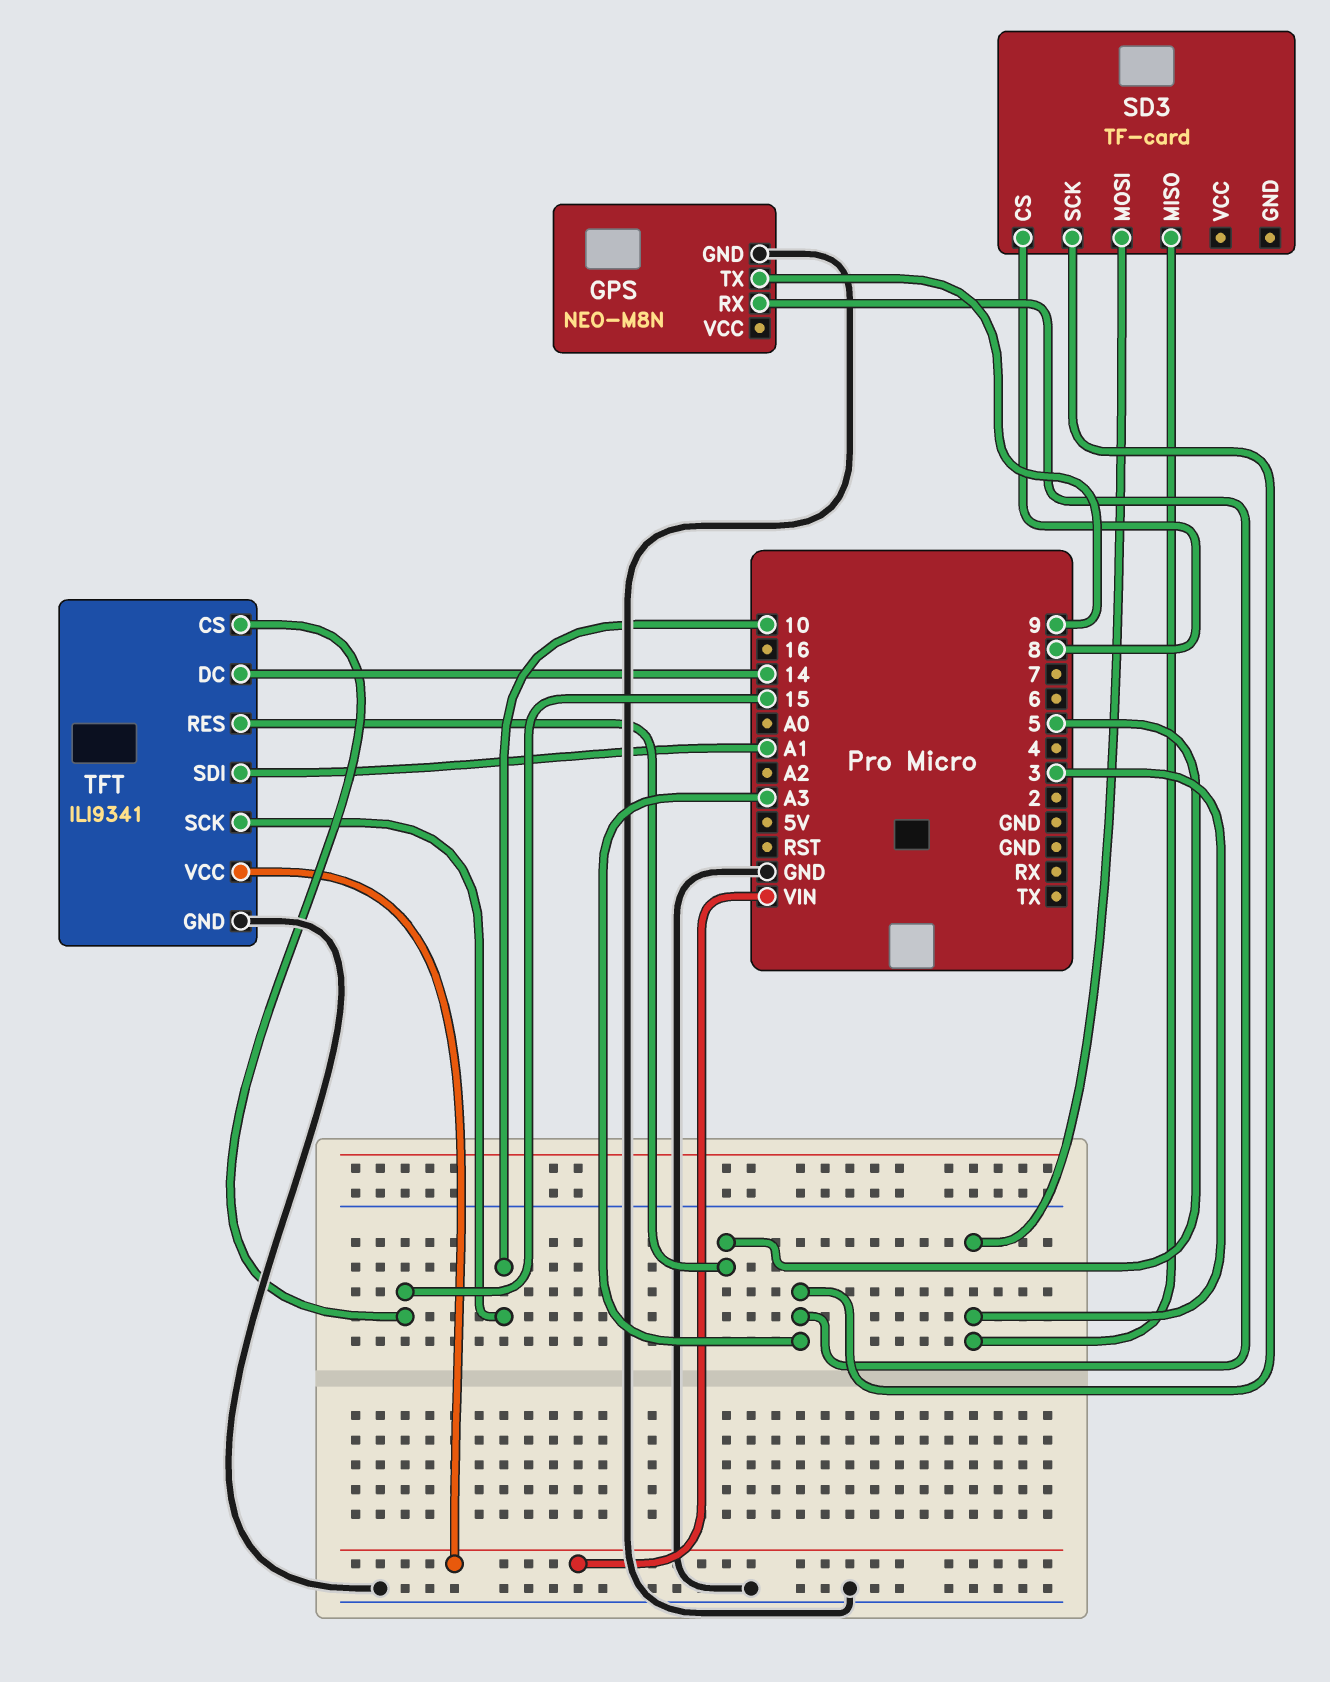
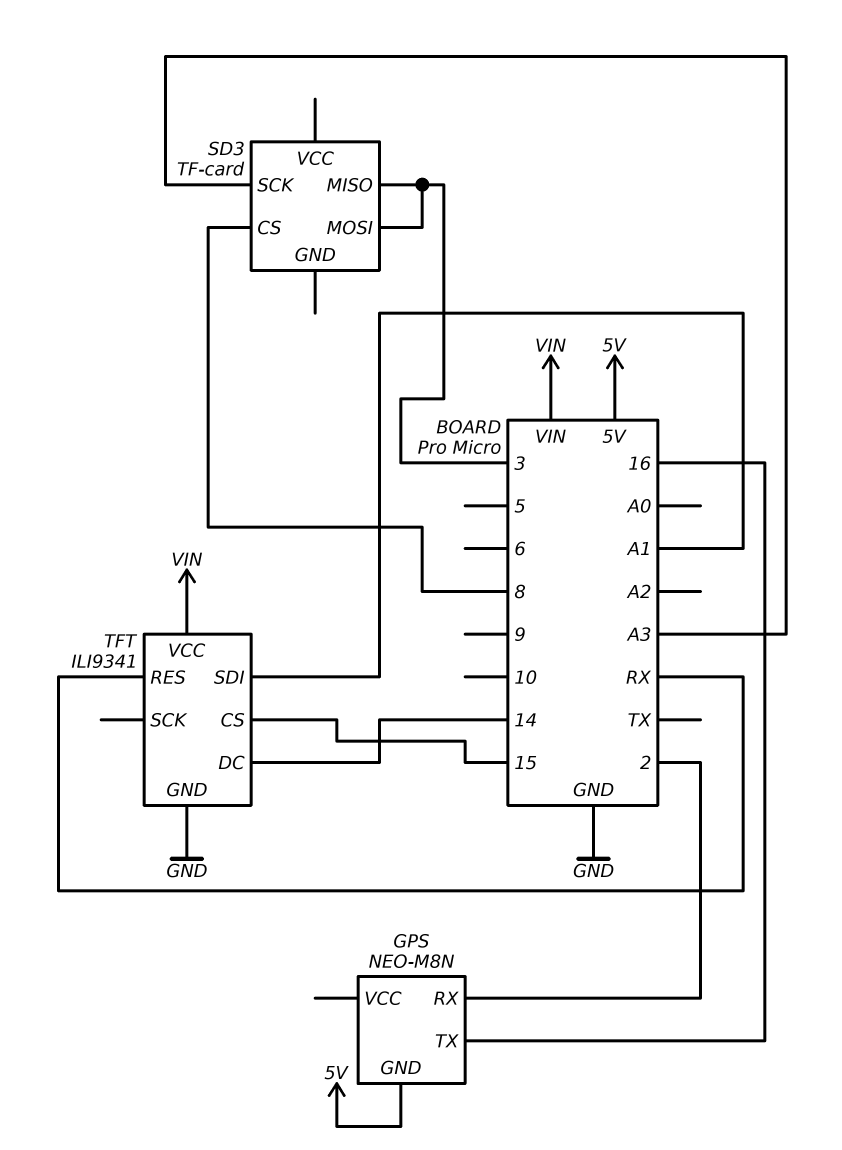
GPS pin GND: GND -> 5V
GPS pin RX: A3 -> 2
GPS pin TX: 9 -> 16
TFT pin RES: 5 -> RX
TFT pin SCK: 10 -> none

